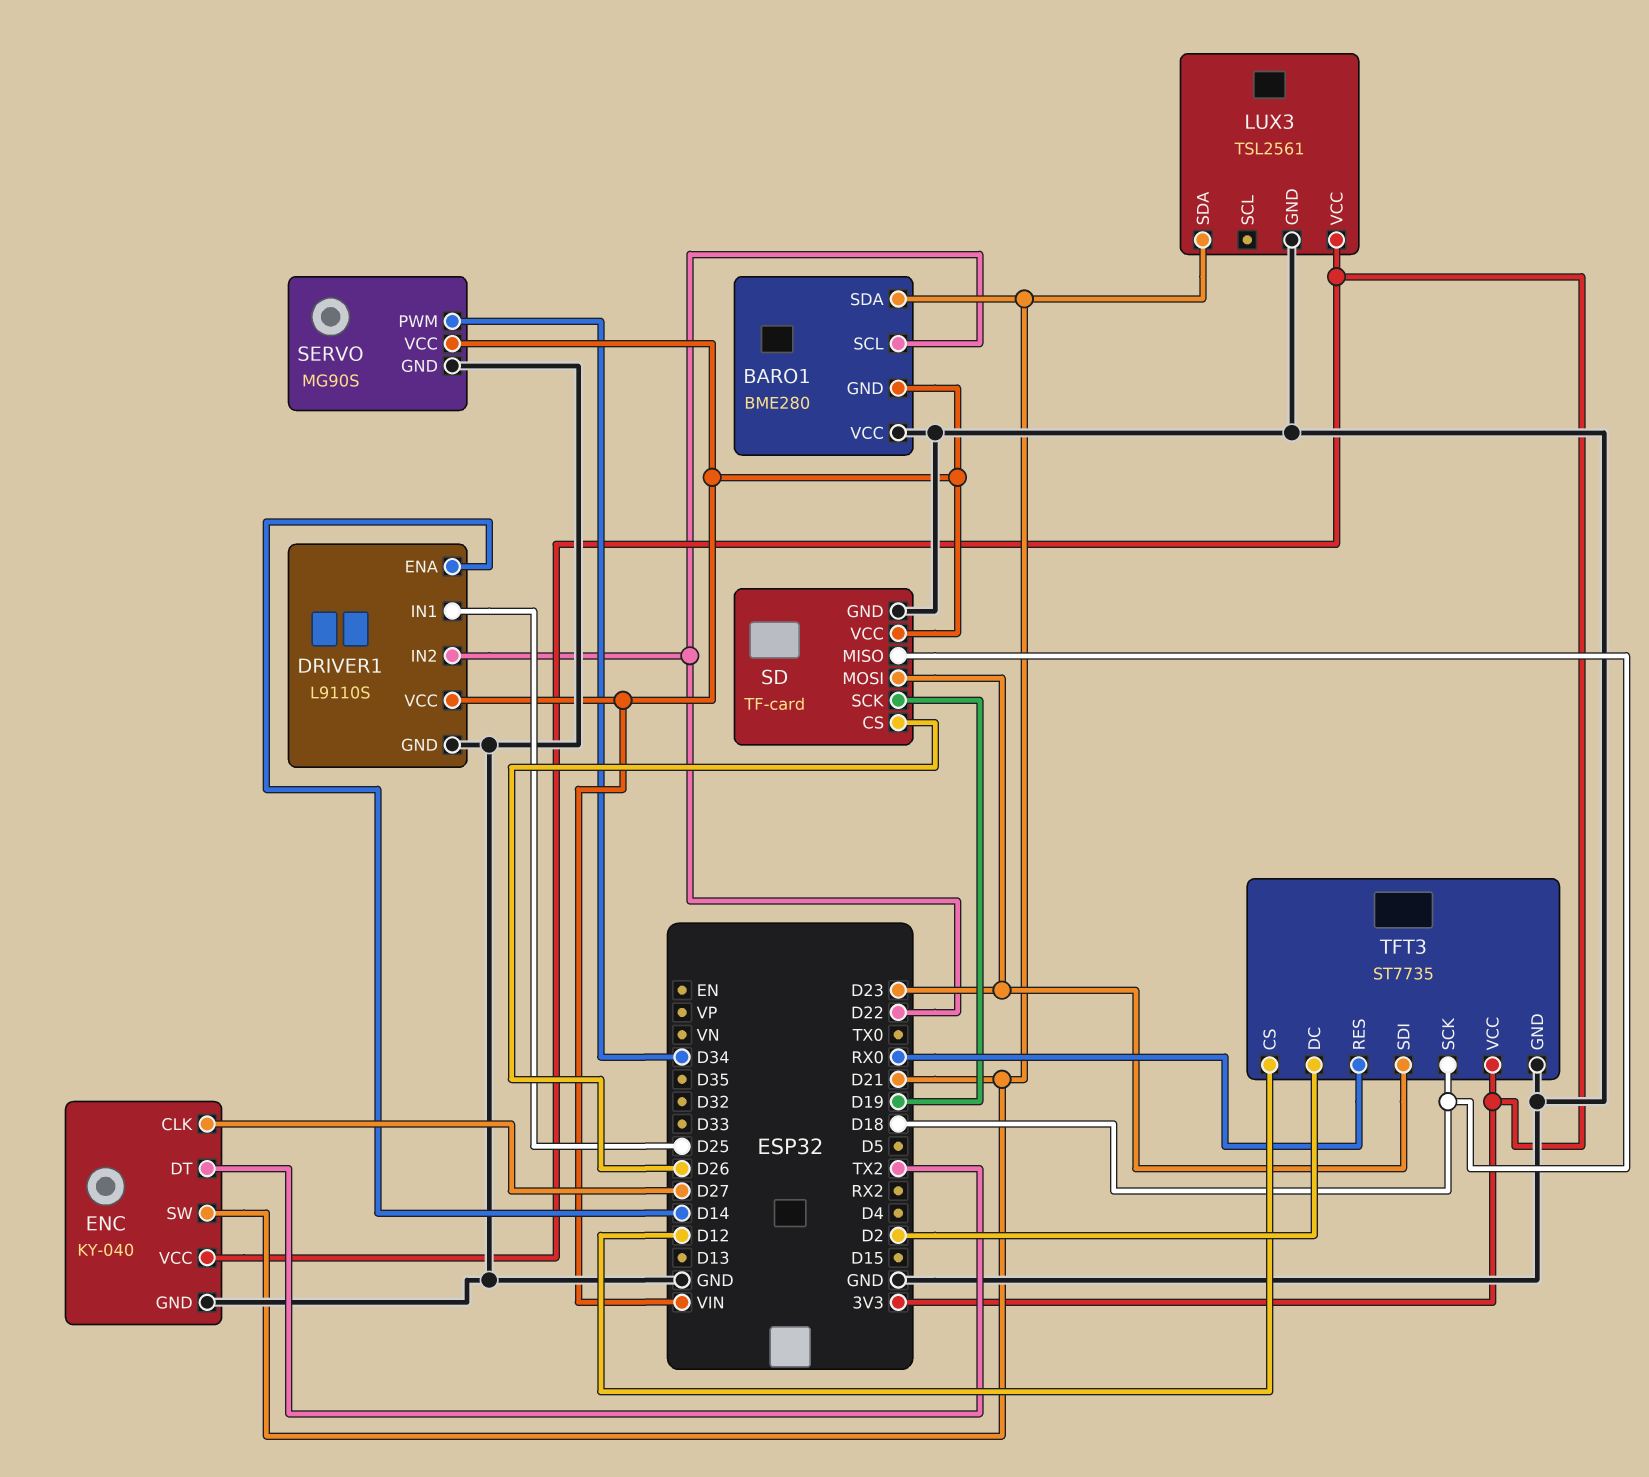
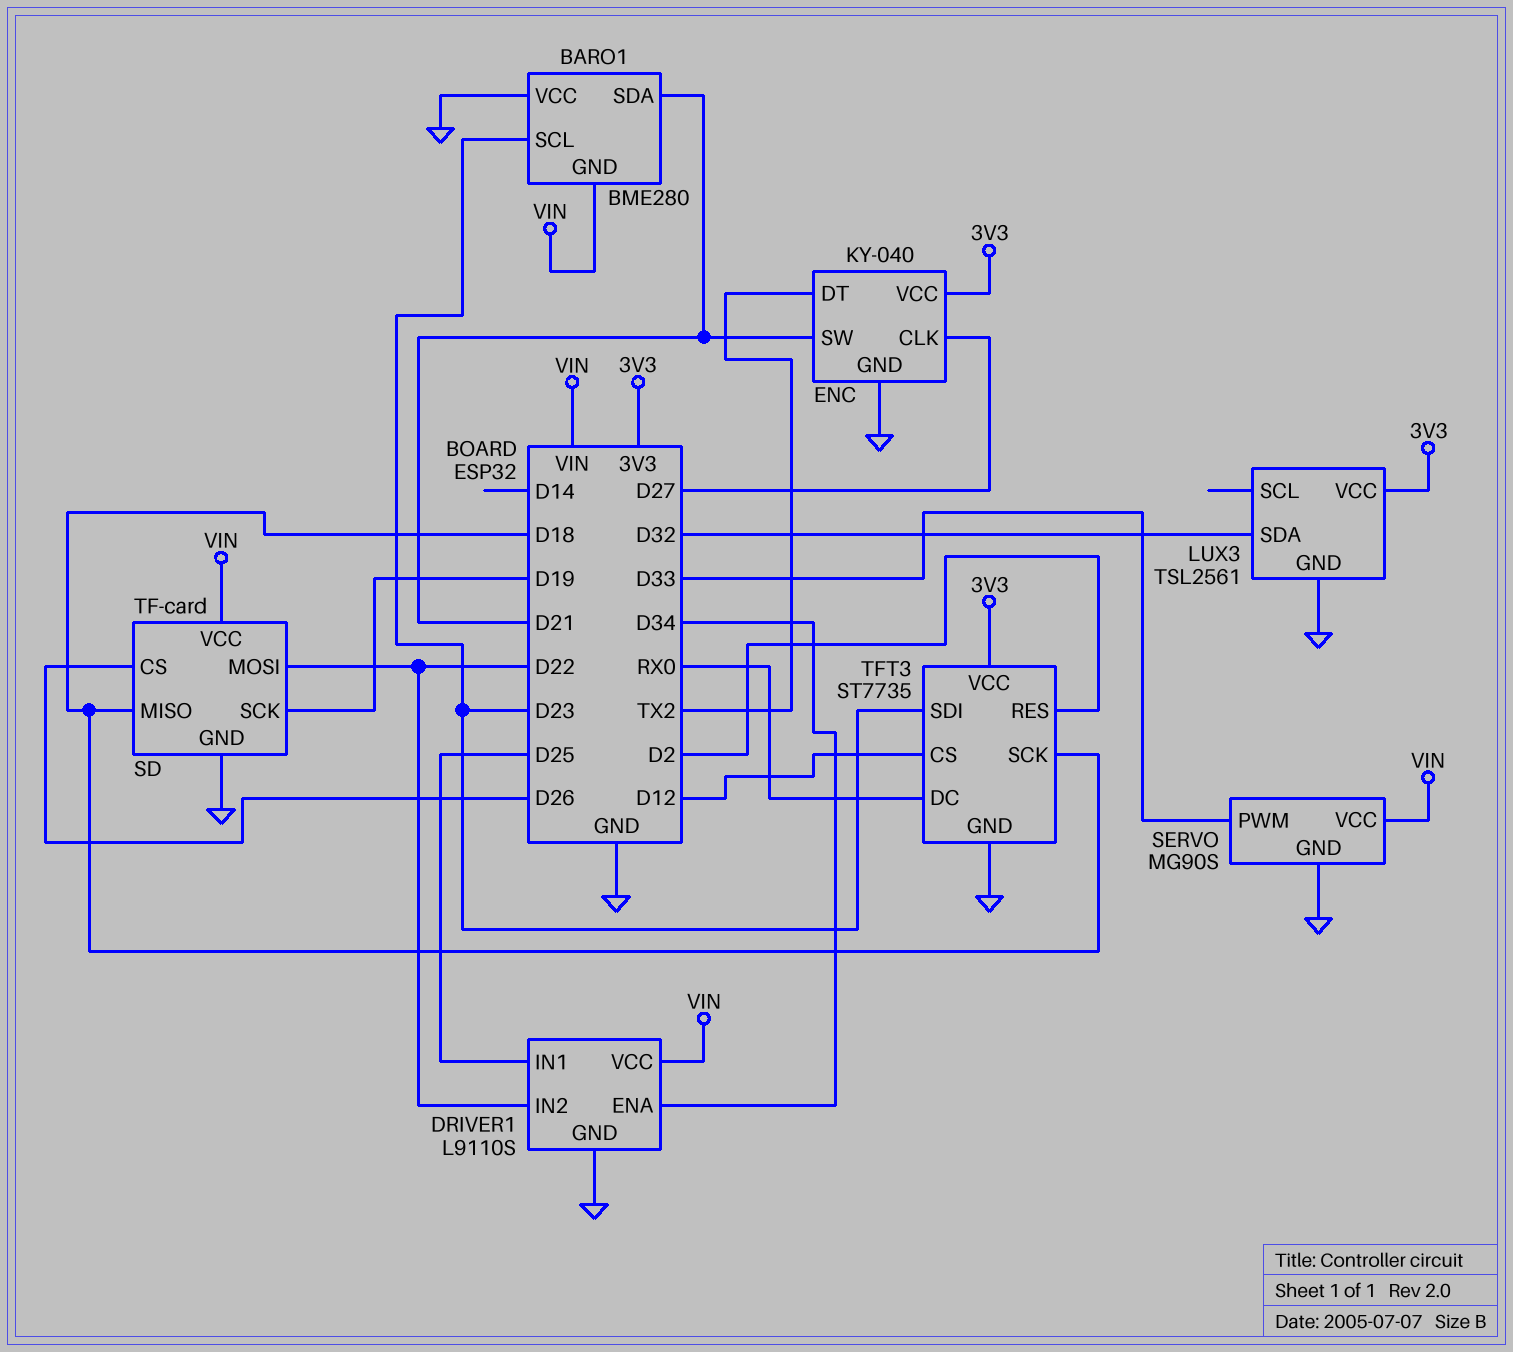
BARO1 pin SCL: D22 -> D23
DRIVER1 pin ENA: D14 -> D34
LUX3 pin SDA: D21 -> D32
SD pin MOSI: D23 -> D22
SERVO pin PWM: D34 -> D33
TFT3 pin DC: D2 -> RX0
TFT3 pin RES: RX0 -> D2

